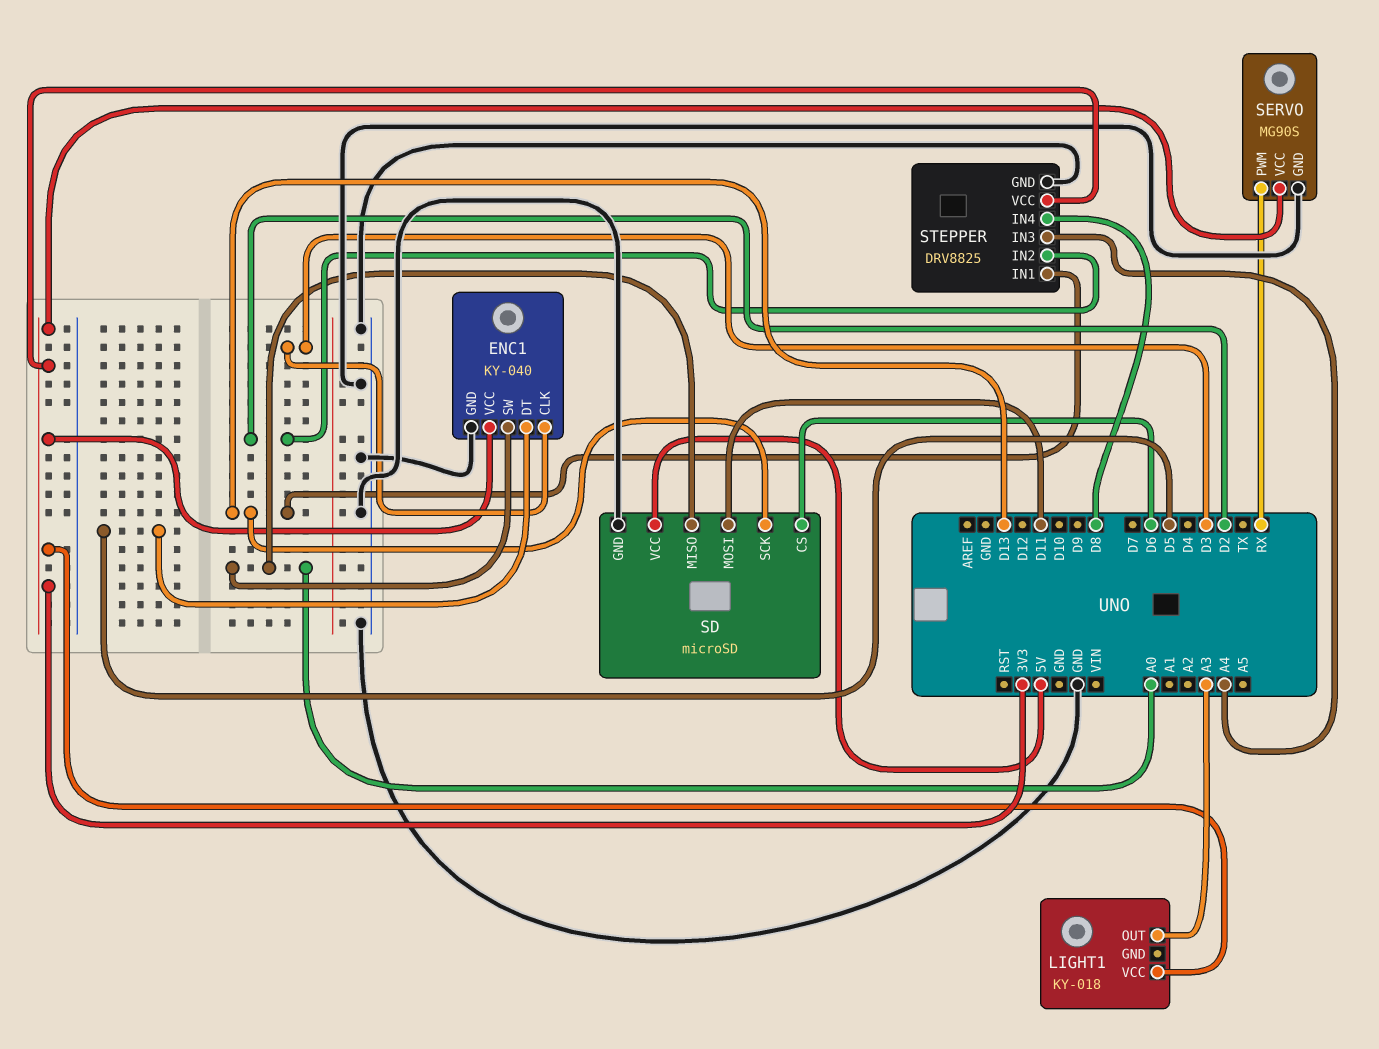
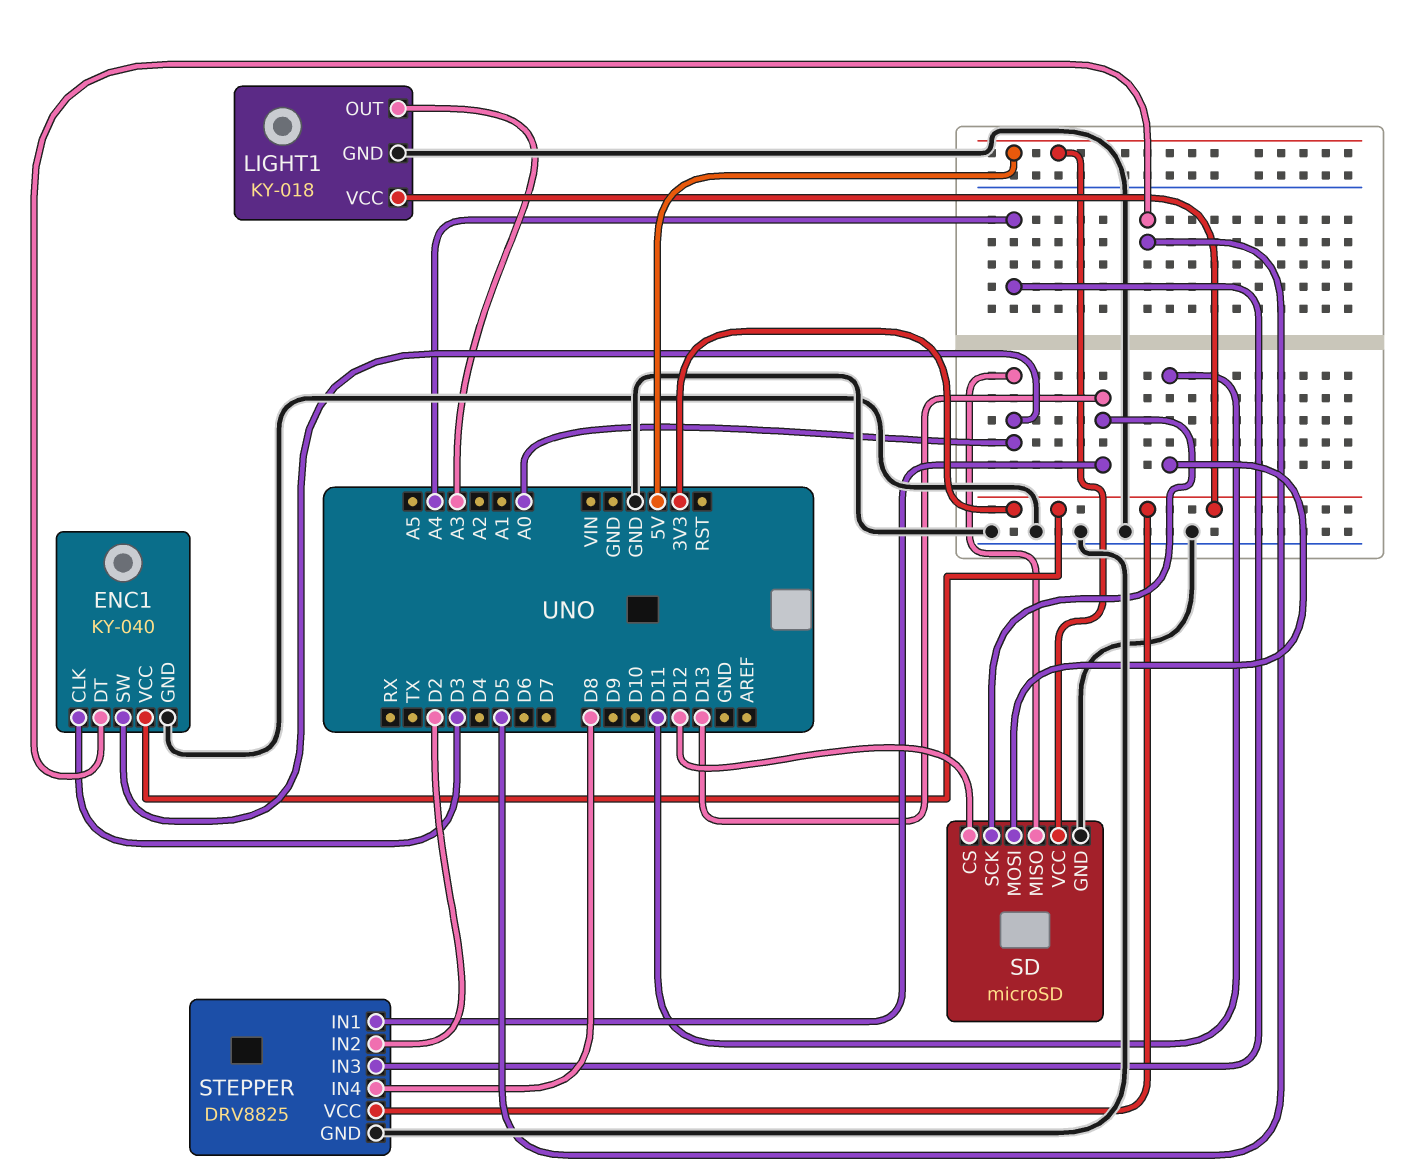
LIGHT1 pin GND: none -> GND
SD pin CS: D6 -> D12
SERVO: MG90S -> none
SERVO pin GND: GND -> none
SERVO pin PWM: RX -> none
SERVO pin VCC: 3V3 -> none

